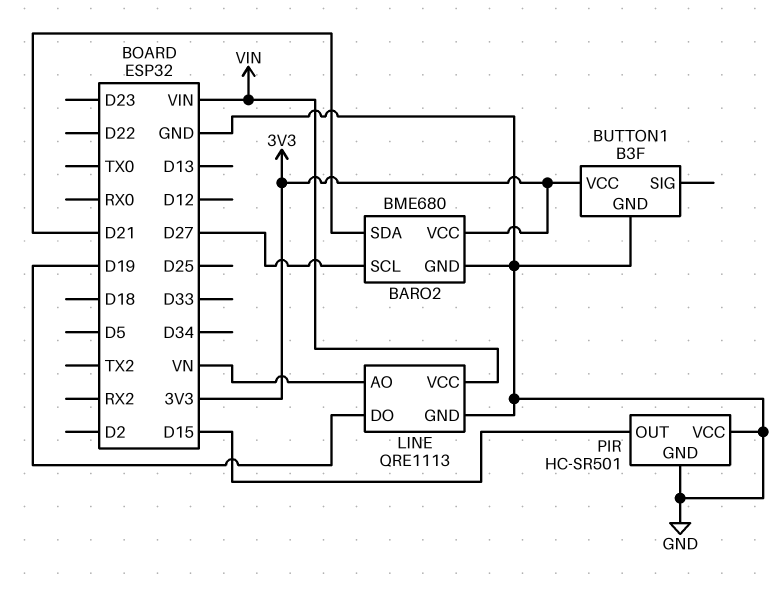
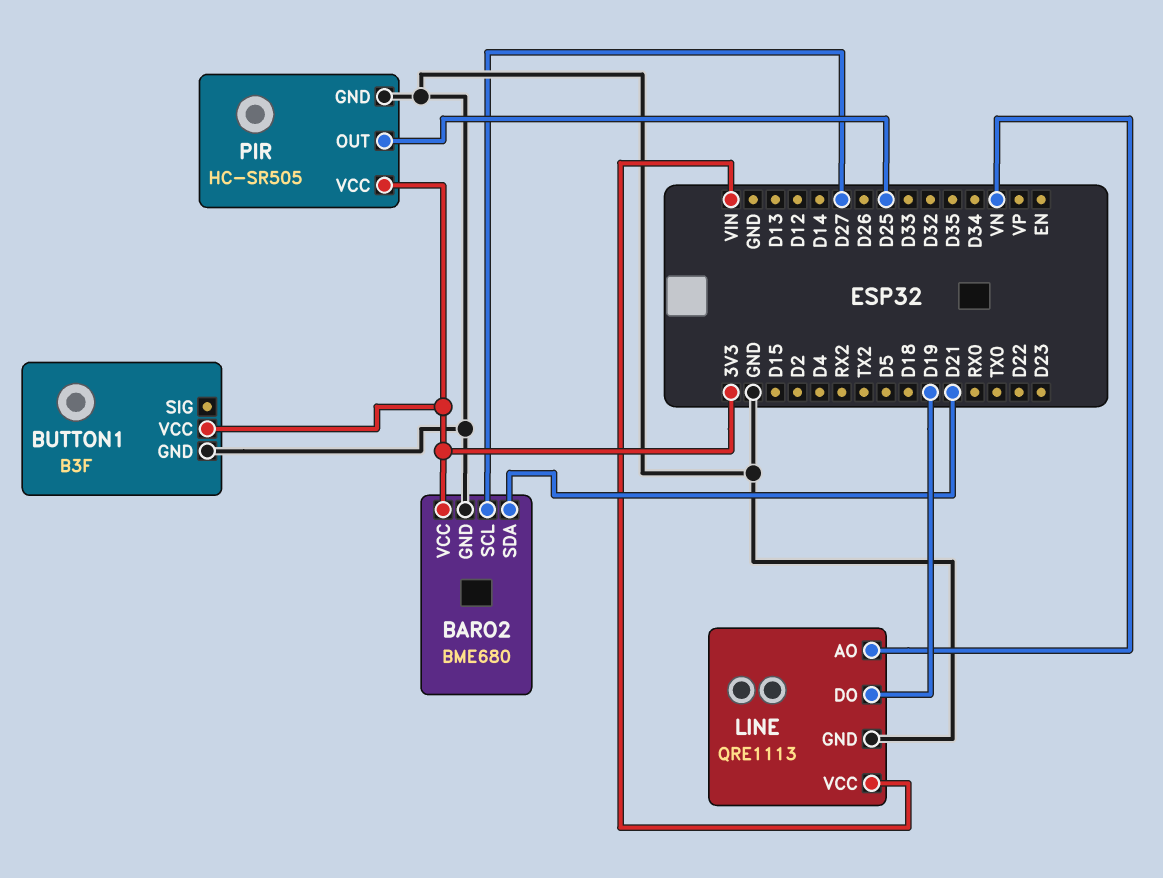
PIR: HC-SR501 -> HC-SR505
PIR pin OUT: D15 -> D25
PIR pin VCC: GND -> 3V3

